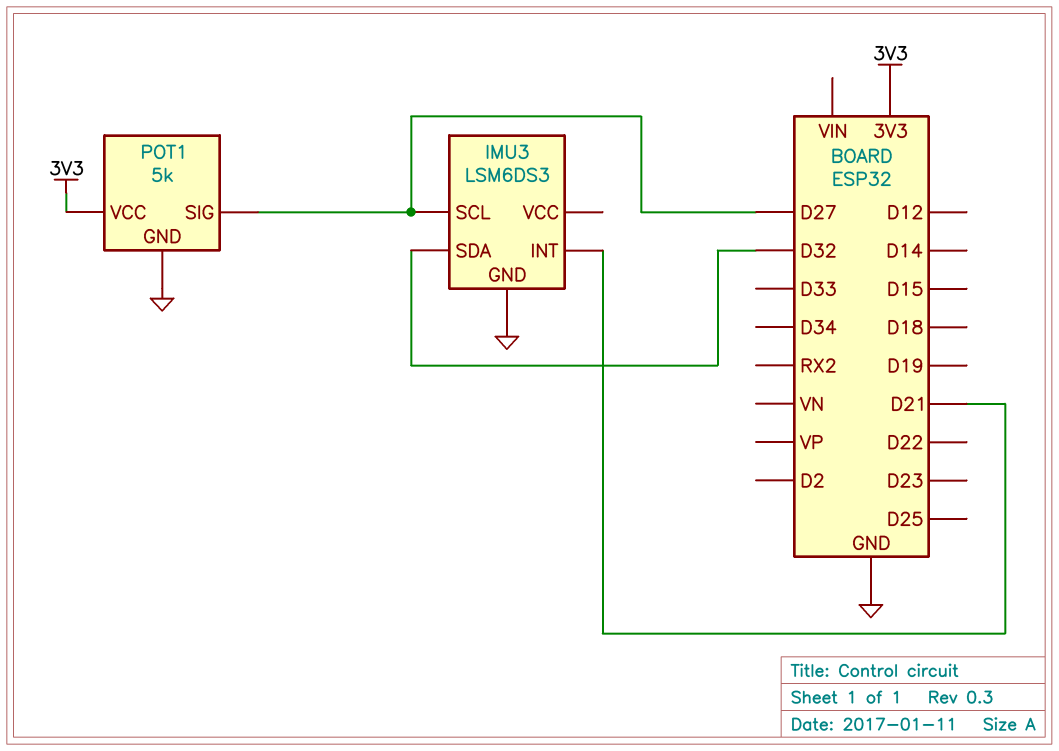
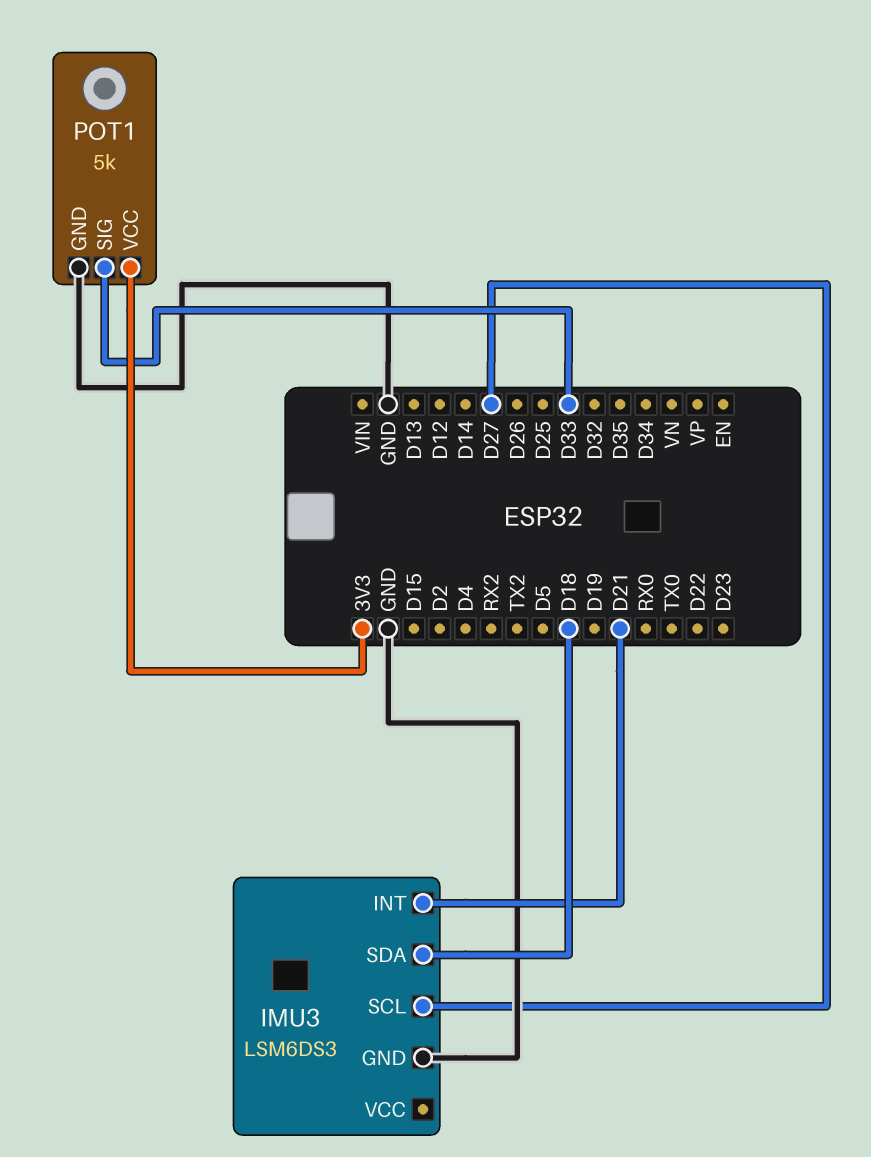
IMU3 pin SDA: D32 -> D18
POT1 pin SIG: D27 -> D33

